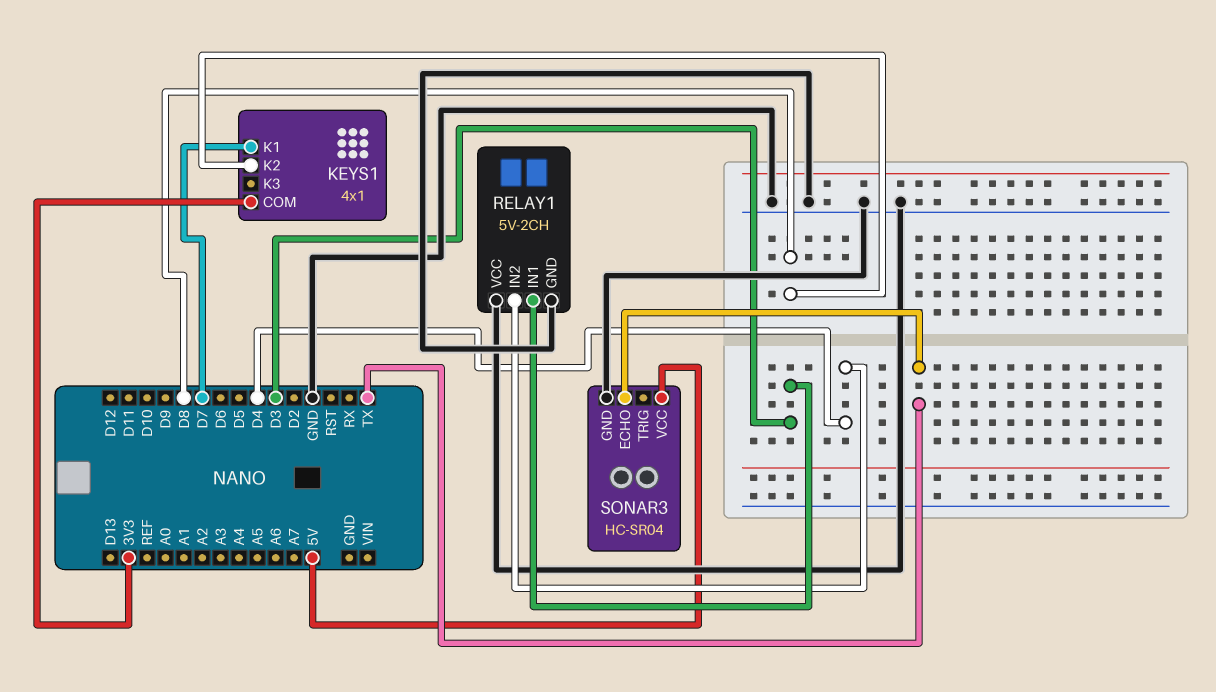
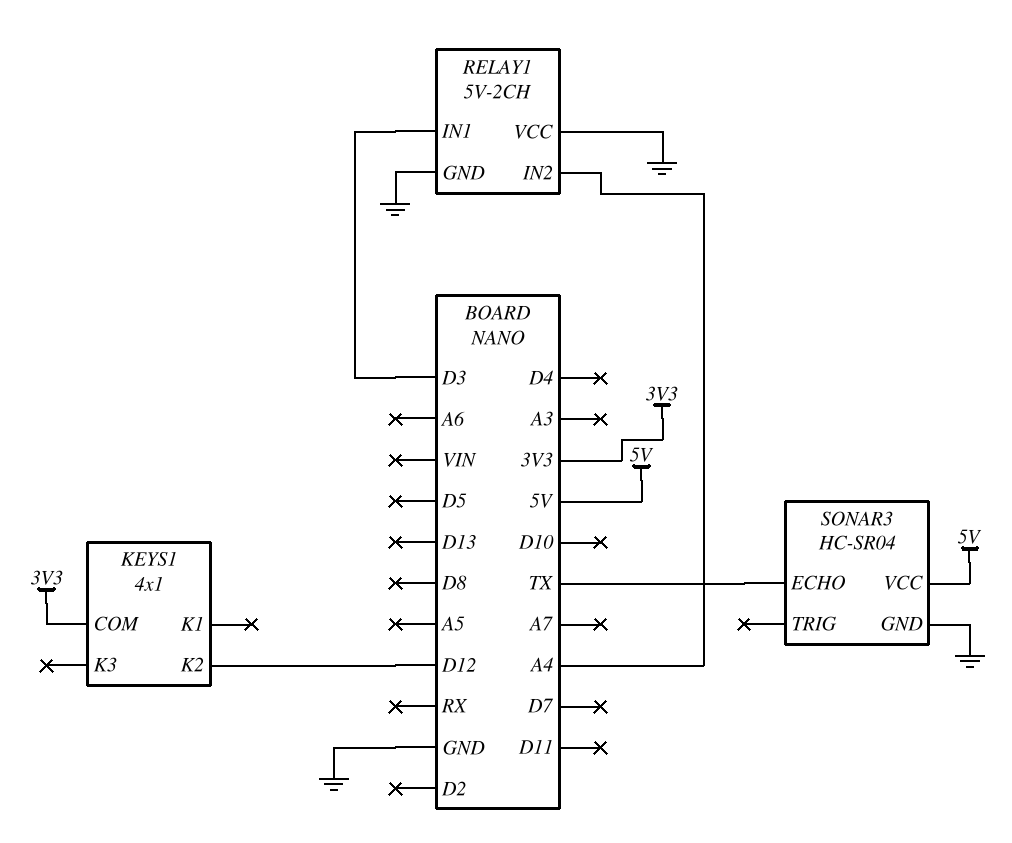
KEYS1 pin K1: D7 -> none
KEYS1 pin K2: D8 -> D12
RELAY1 pin IN2: D4 -> A4

